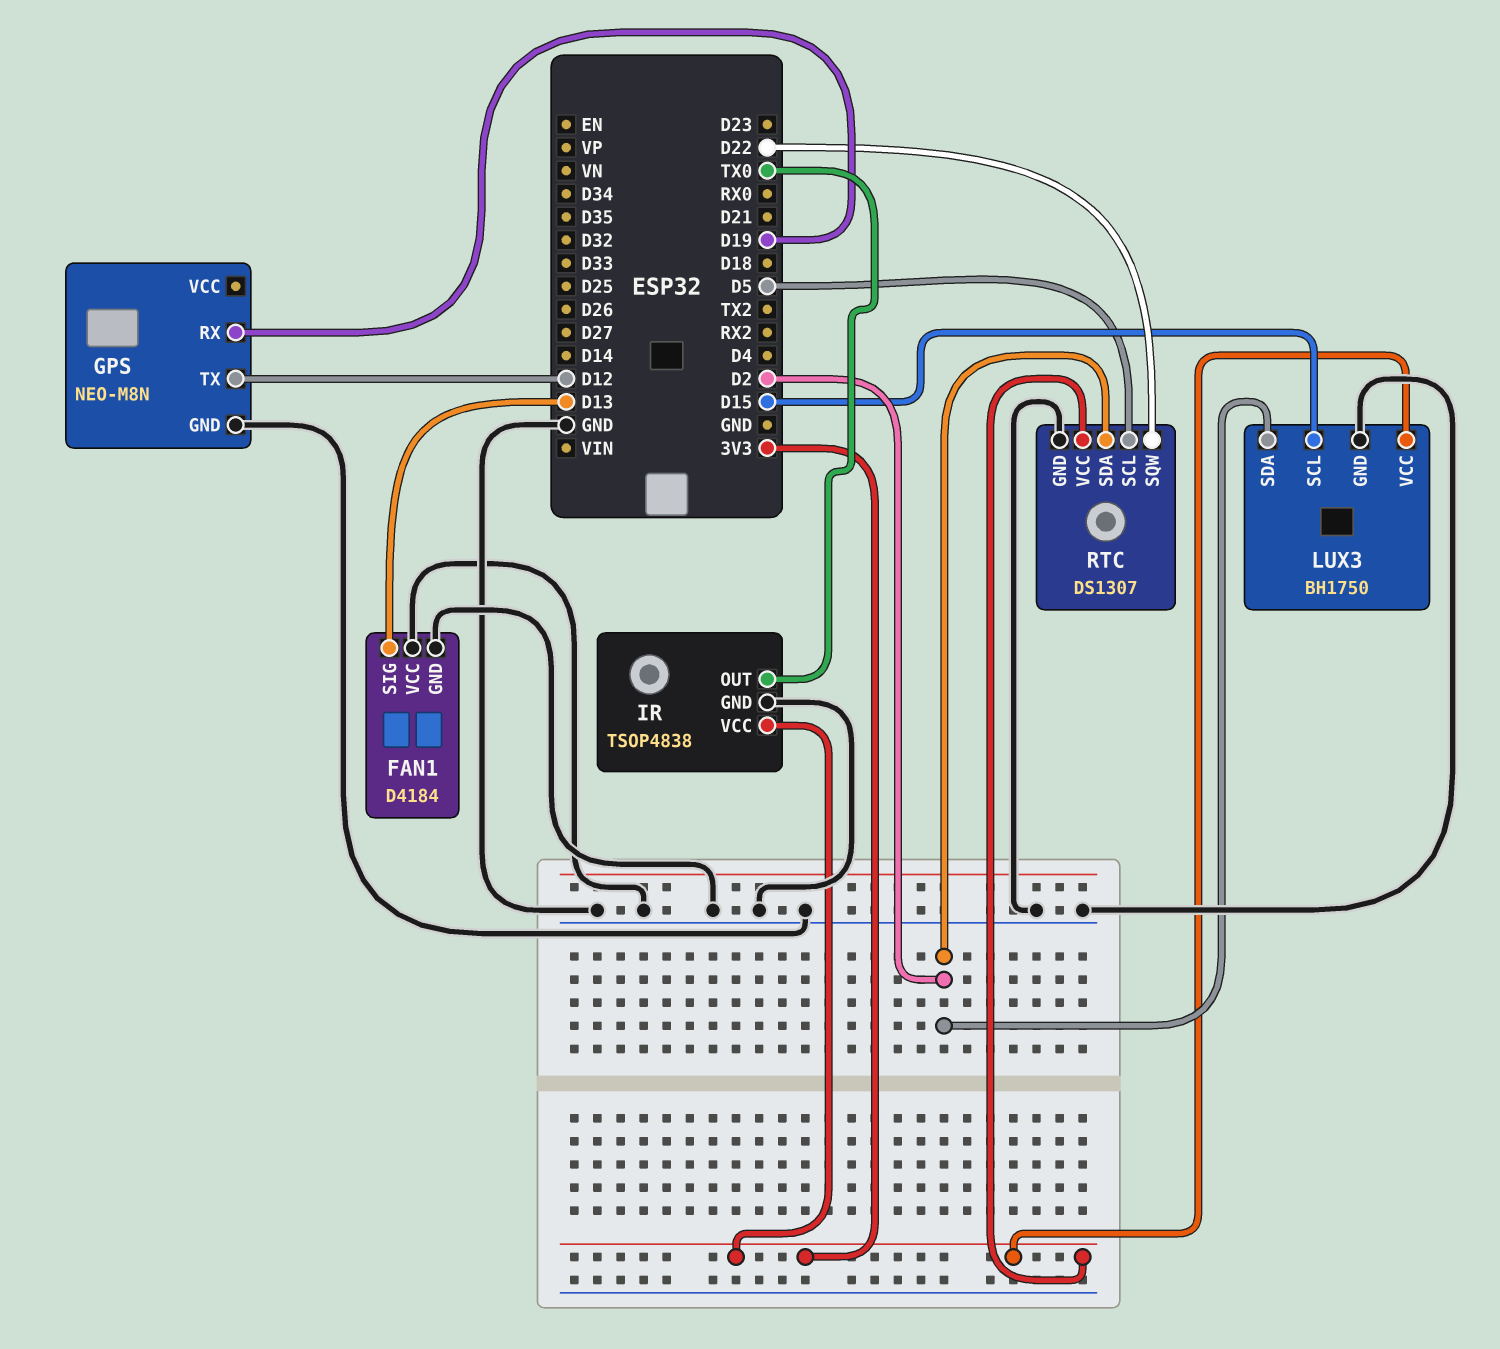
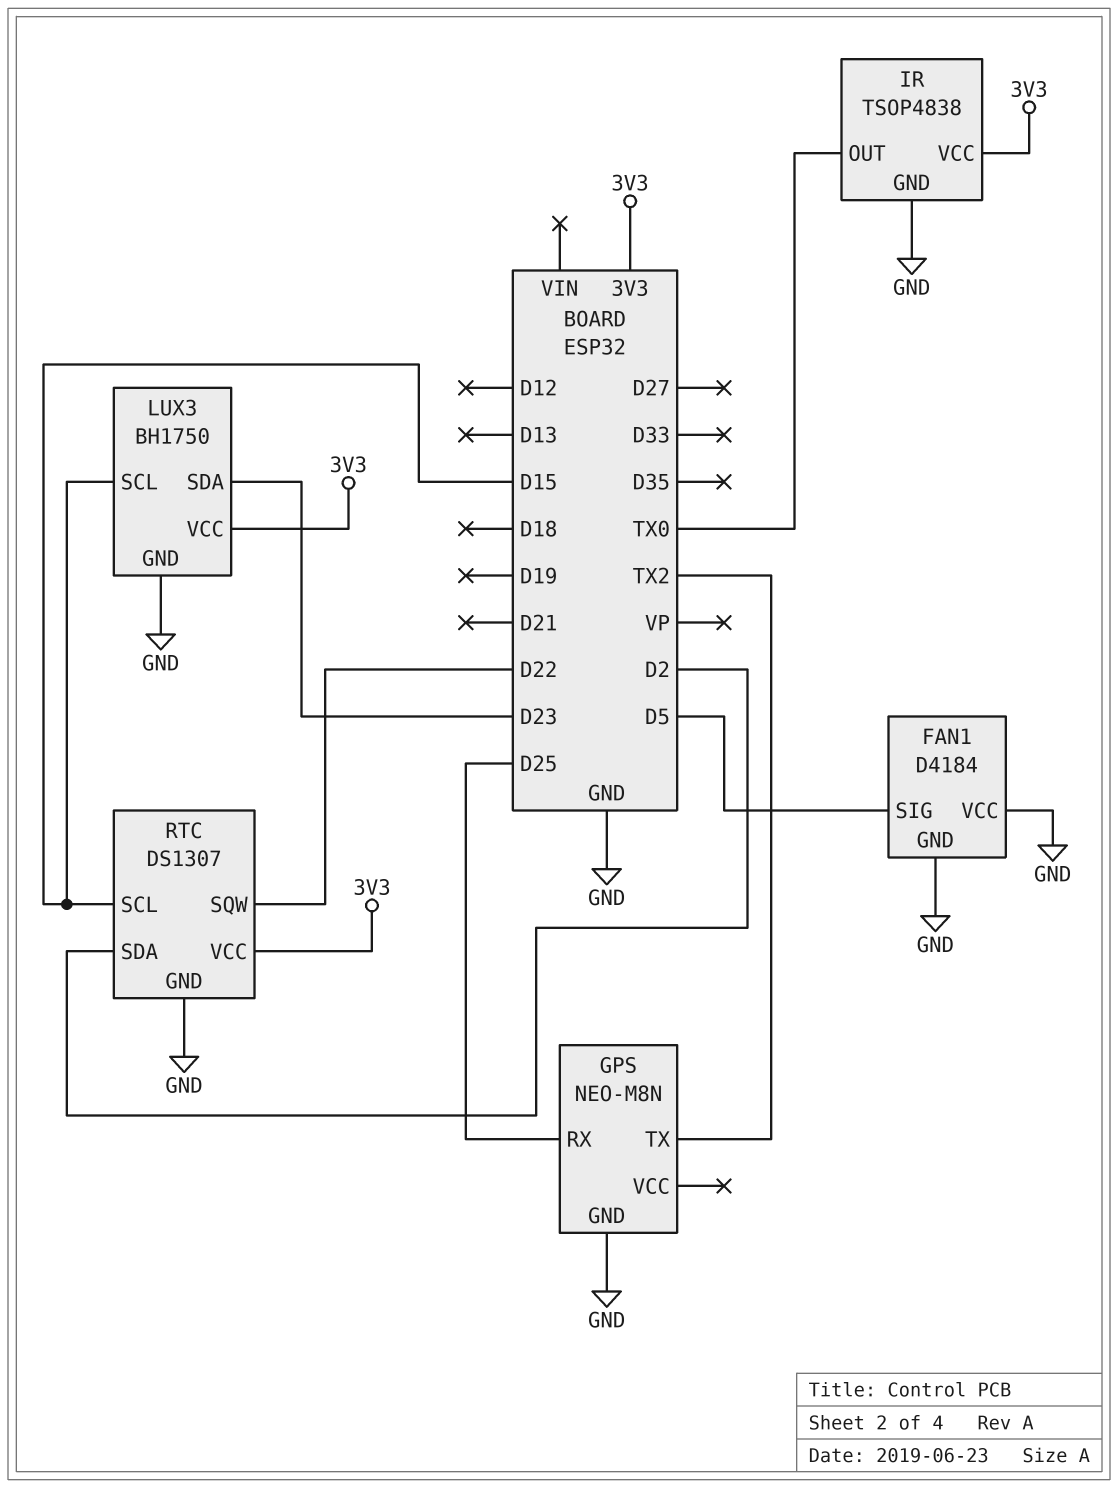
FAN1 pin SIG: D13 -> D5
GPS pin RX: D19 -> D25
GPS pin TX: D12 -> TX2
LUX3 pin SDA: D2 -> D23
RTC pin SCL: D5 -> D15

